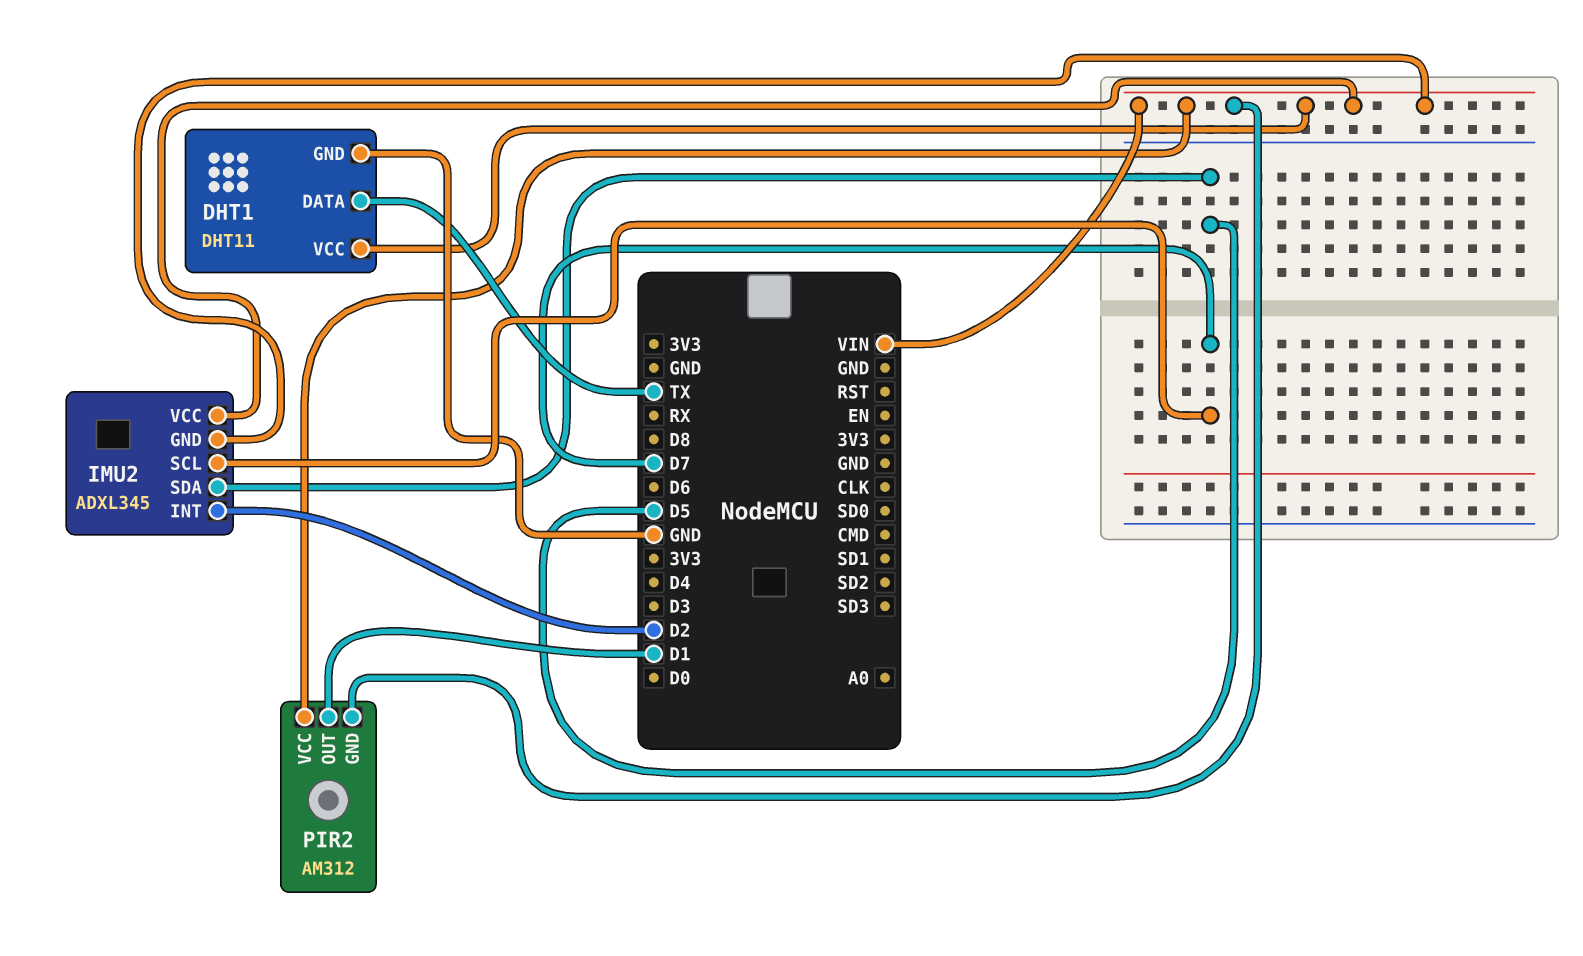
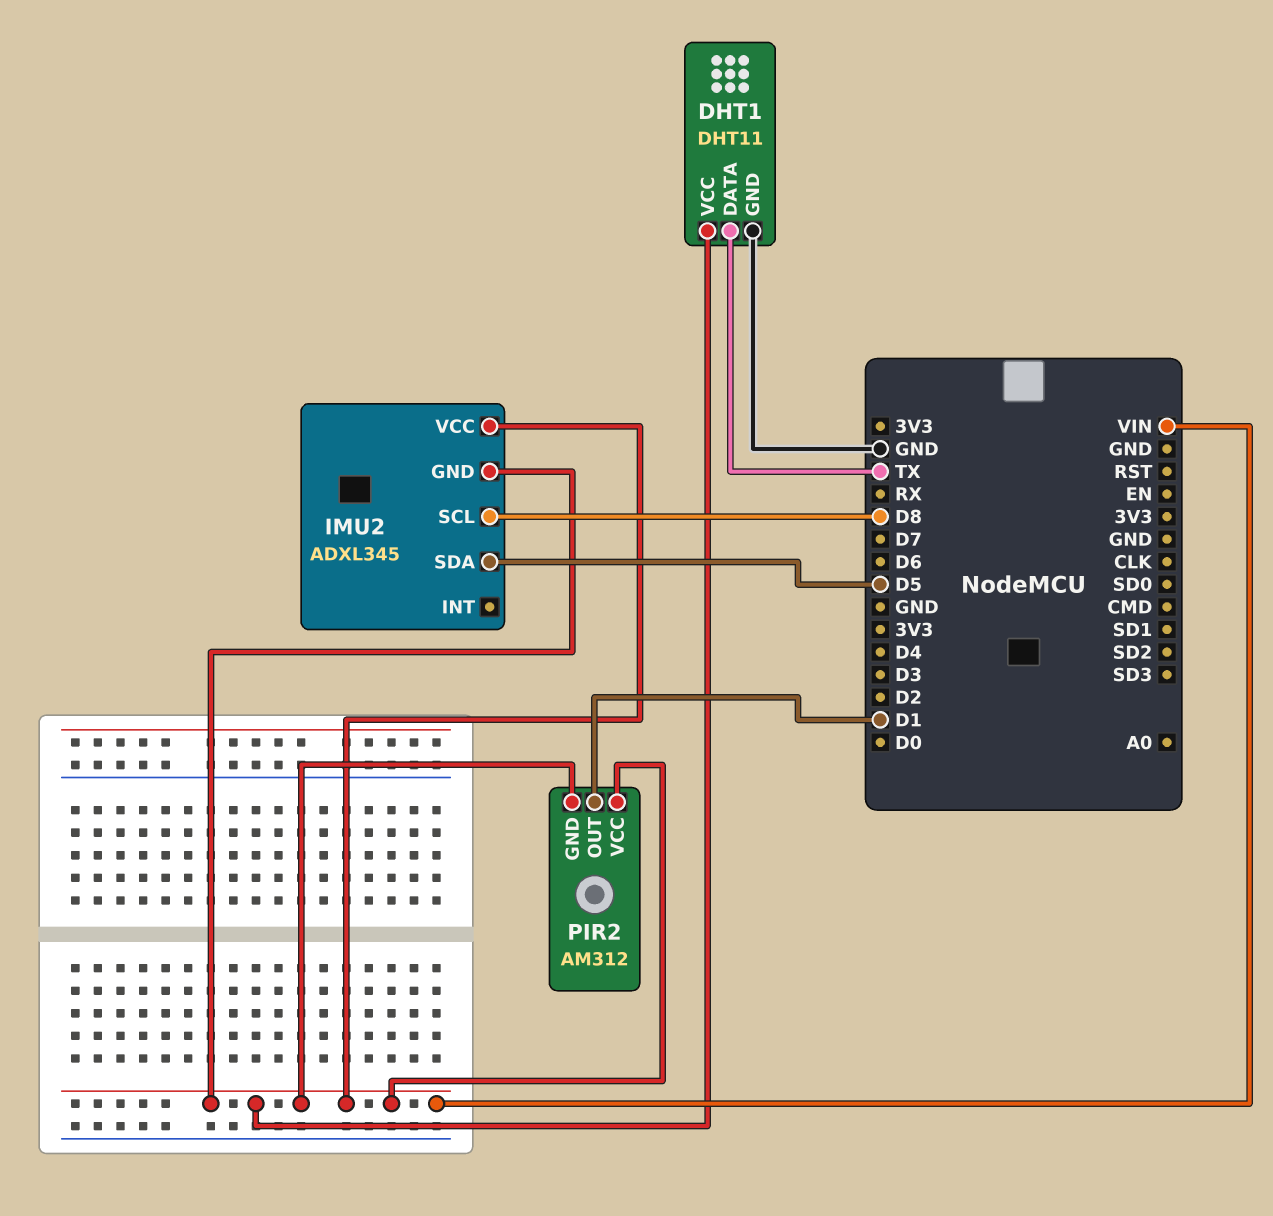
IMU2 pin INT: D2 -> none
IMU2 pin SCL: D7 -> D8

